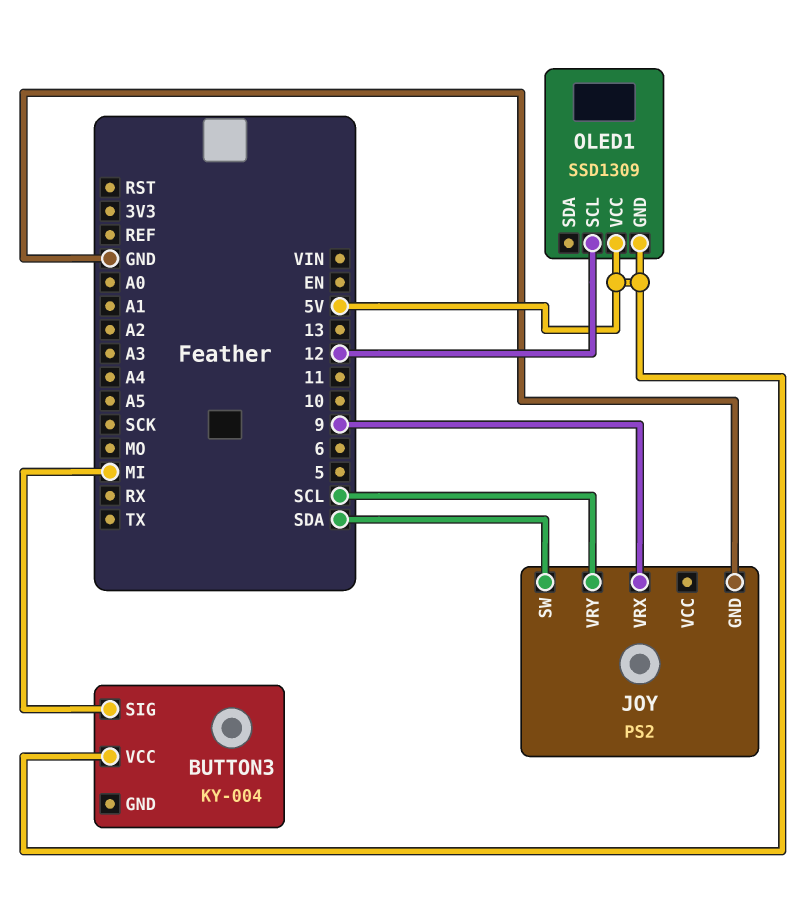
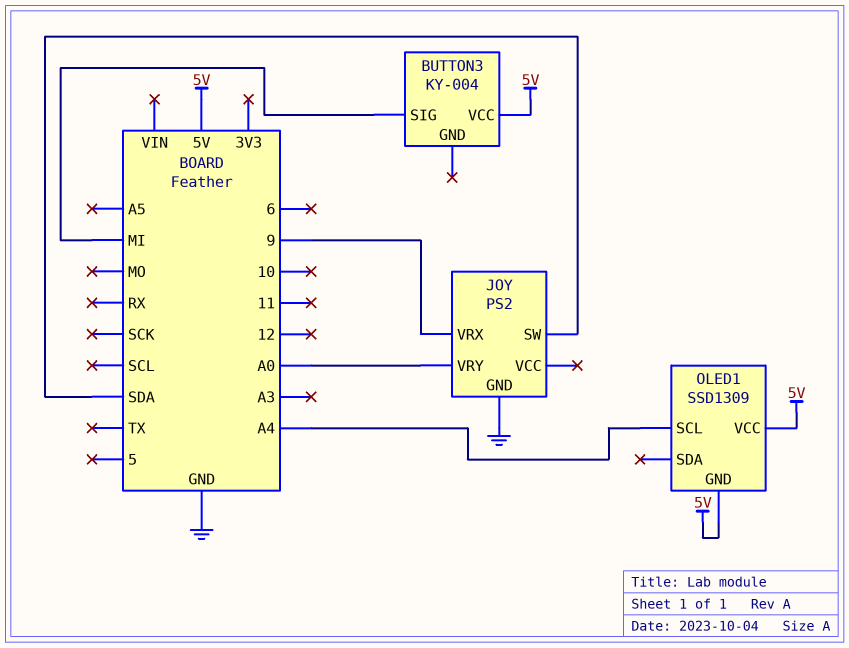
JOY pin VRY: SCL -> A0
OLED1 pin SCL: 12 -> A4

